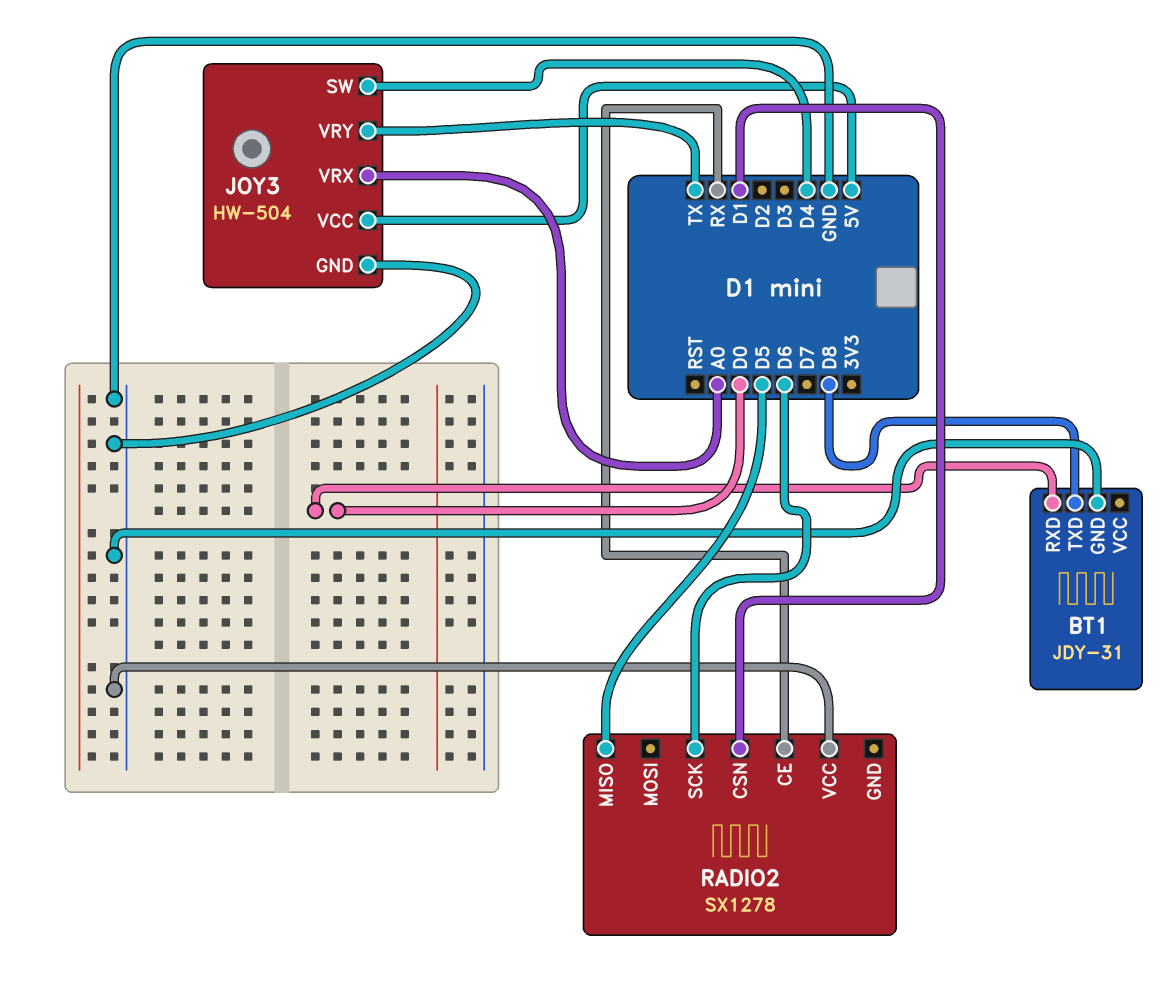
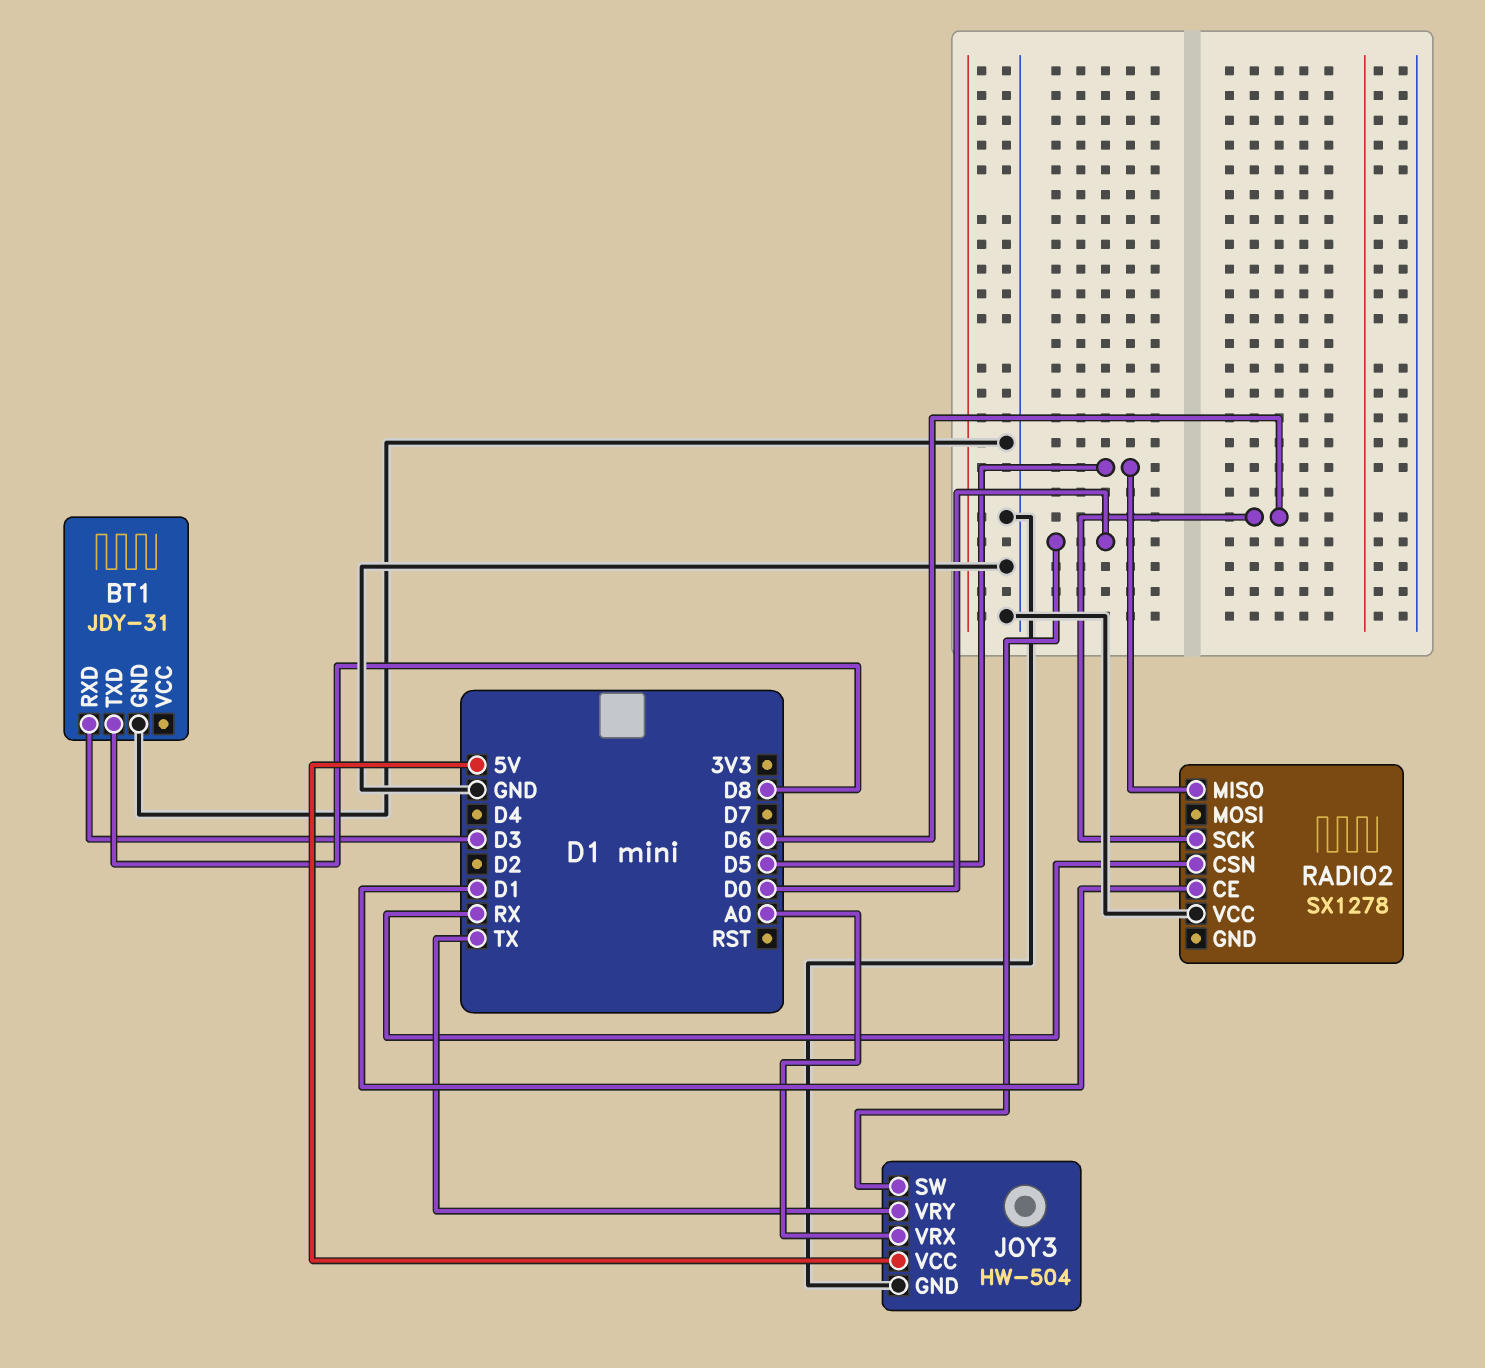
BT1 pin RXD: D0 -> D3
JOY3 pin SW: D4 -> D0
RADIO2 pin CE: RX -> D1
RADIO2 pin CSN: D1 -> RX

